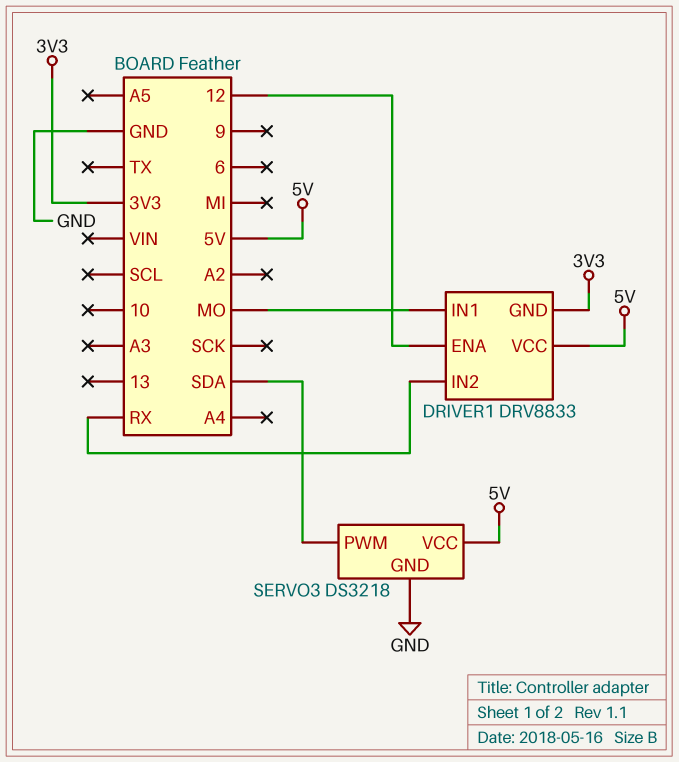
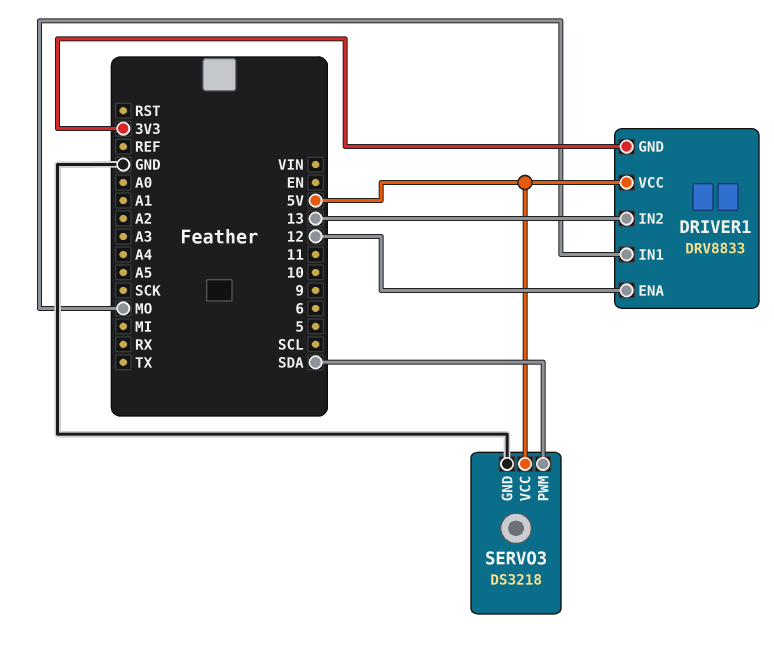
DRIVER1 pin IN2: RX -> 13

